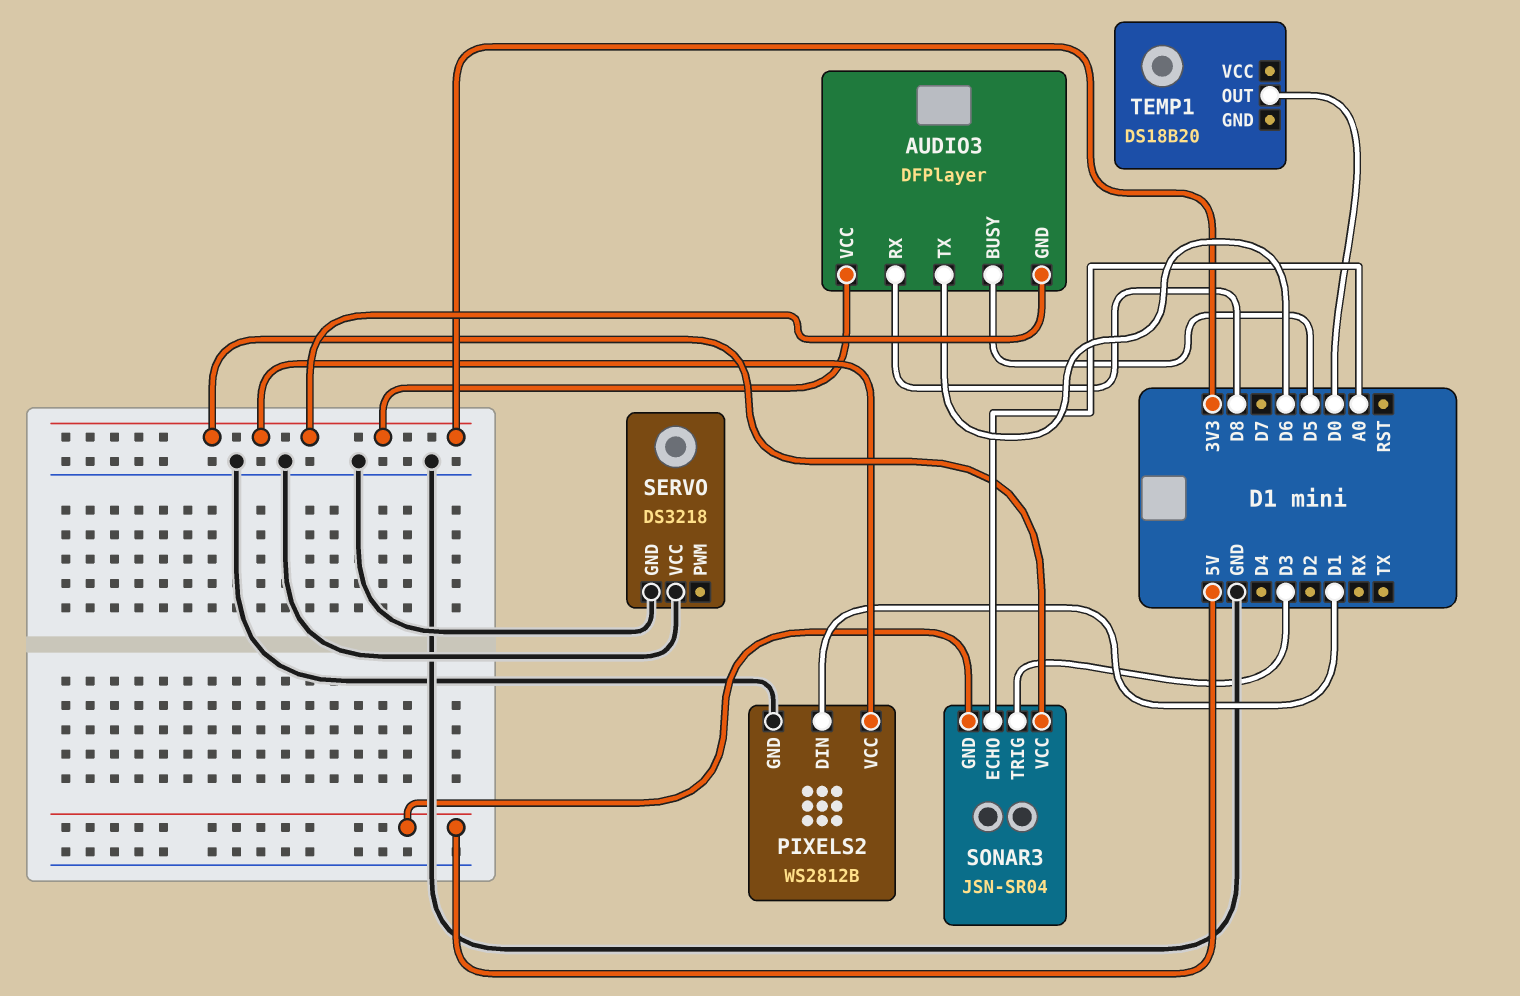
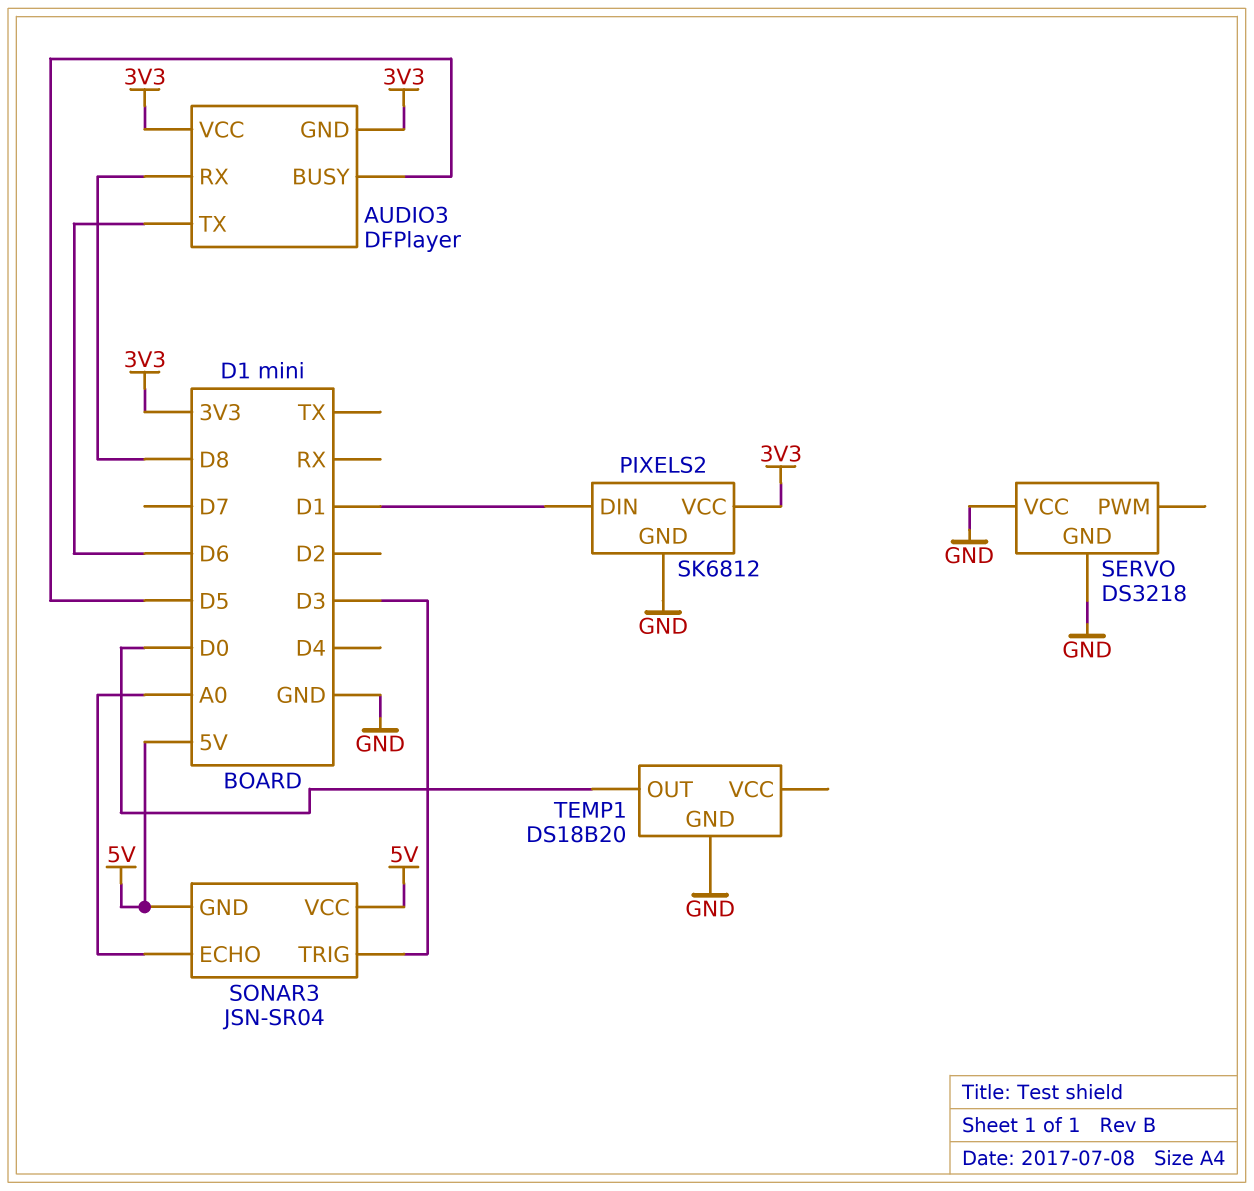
PIXELS2: WS2812B -> SK6812
SONAR3 pin VCC: 3V3 -> 5V
TEMP1 pin GND: none -> GND

